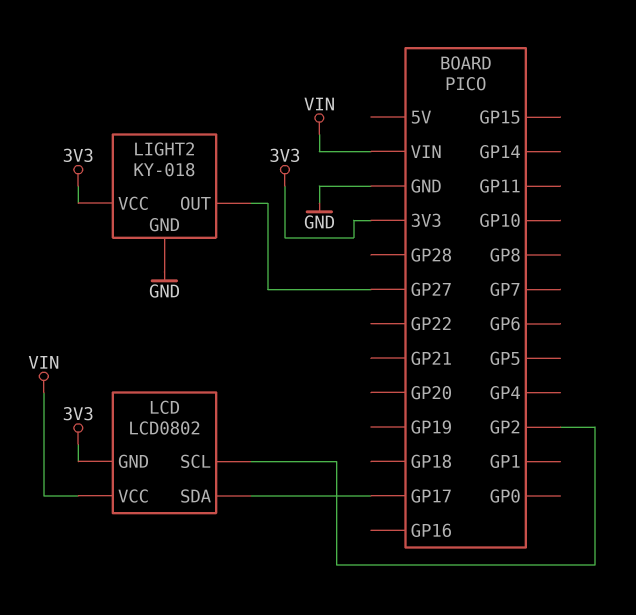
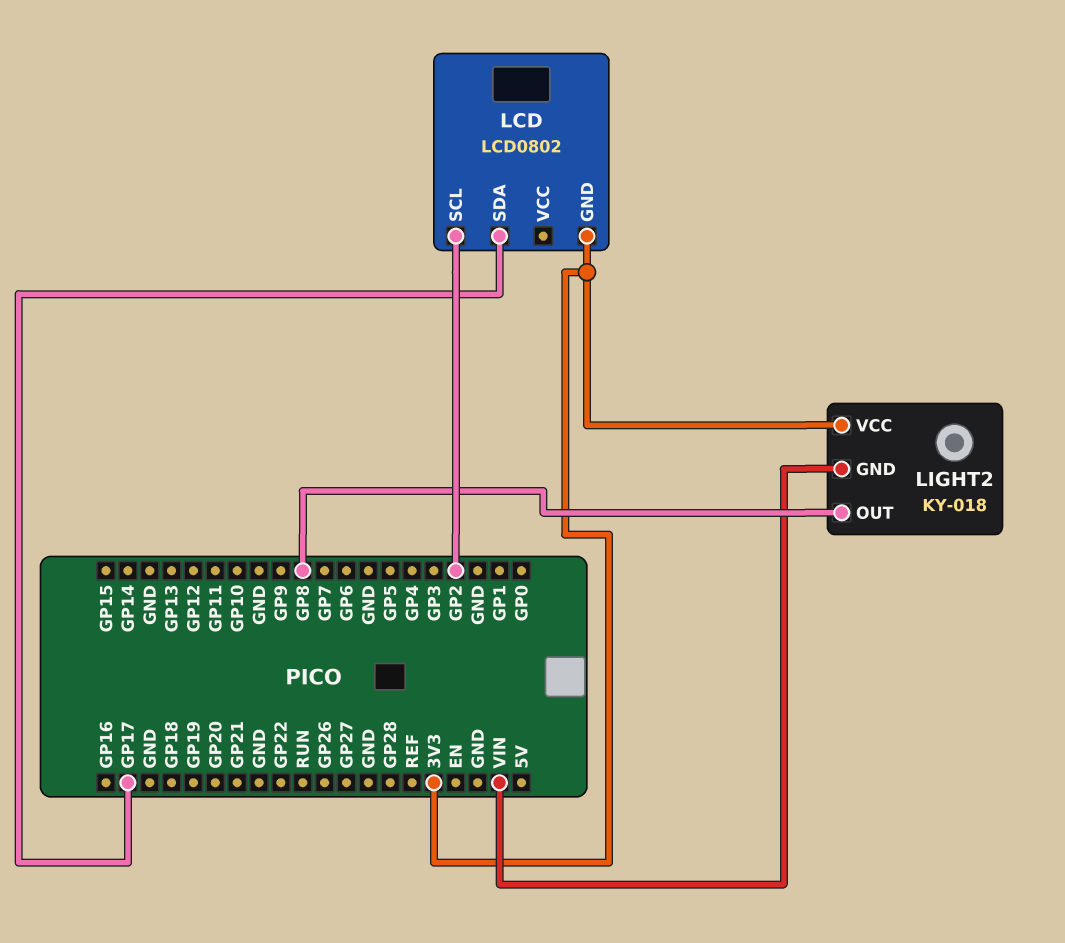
LCD pin VCC: VIN -> none
LIGHT2 pin GND: GND -> VIN
LIGHT2 pin OUT: GP27 -> GP8

